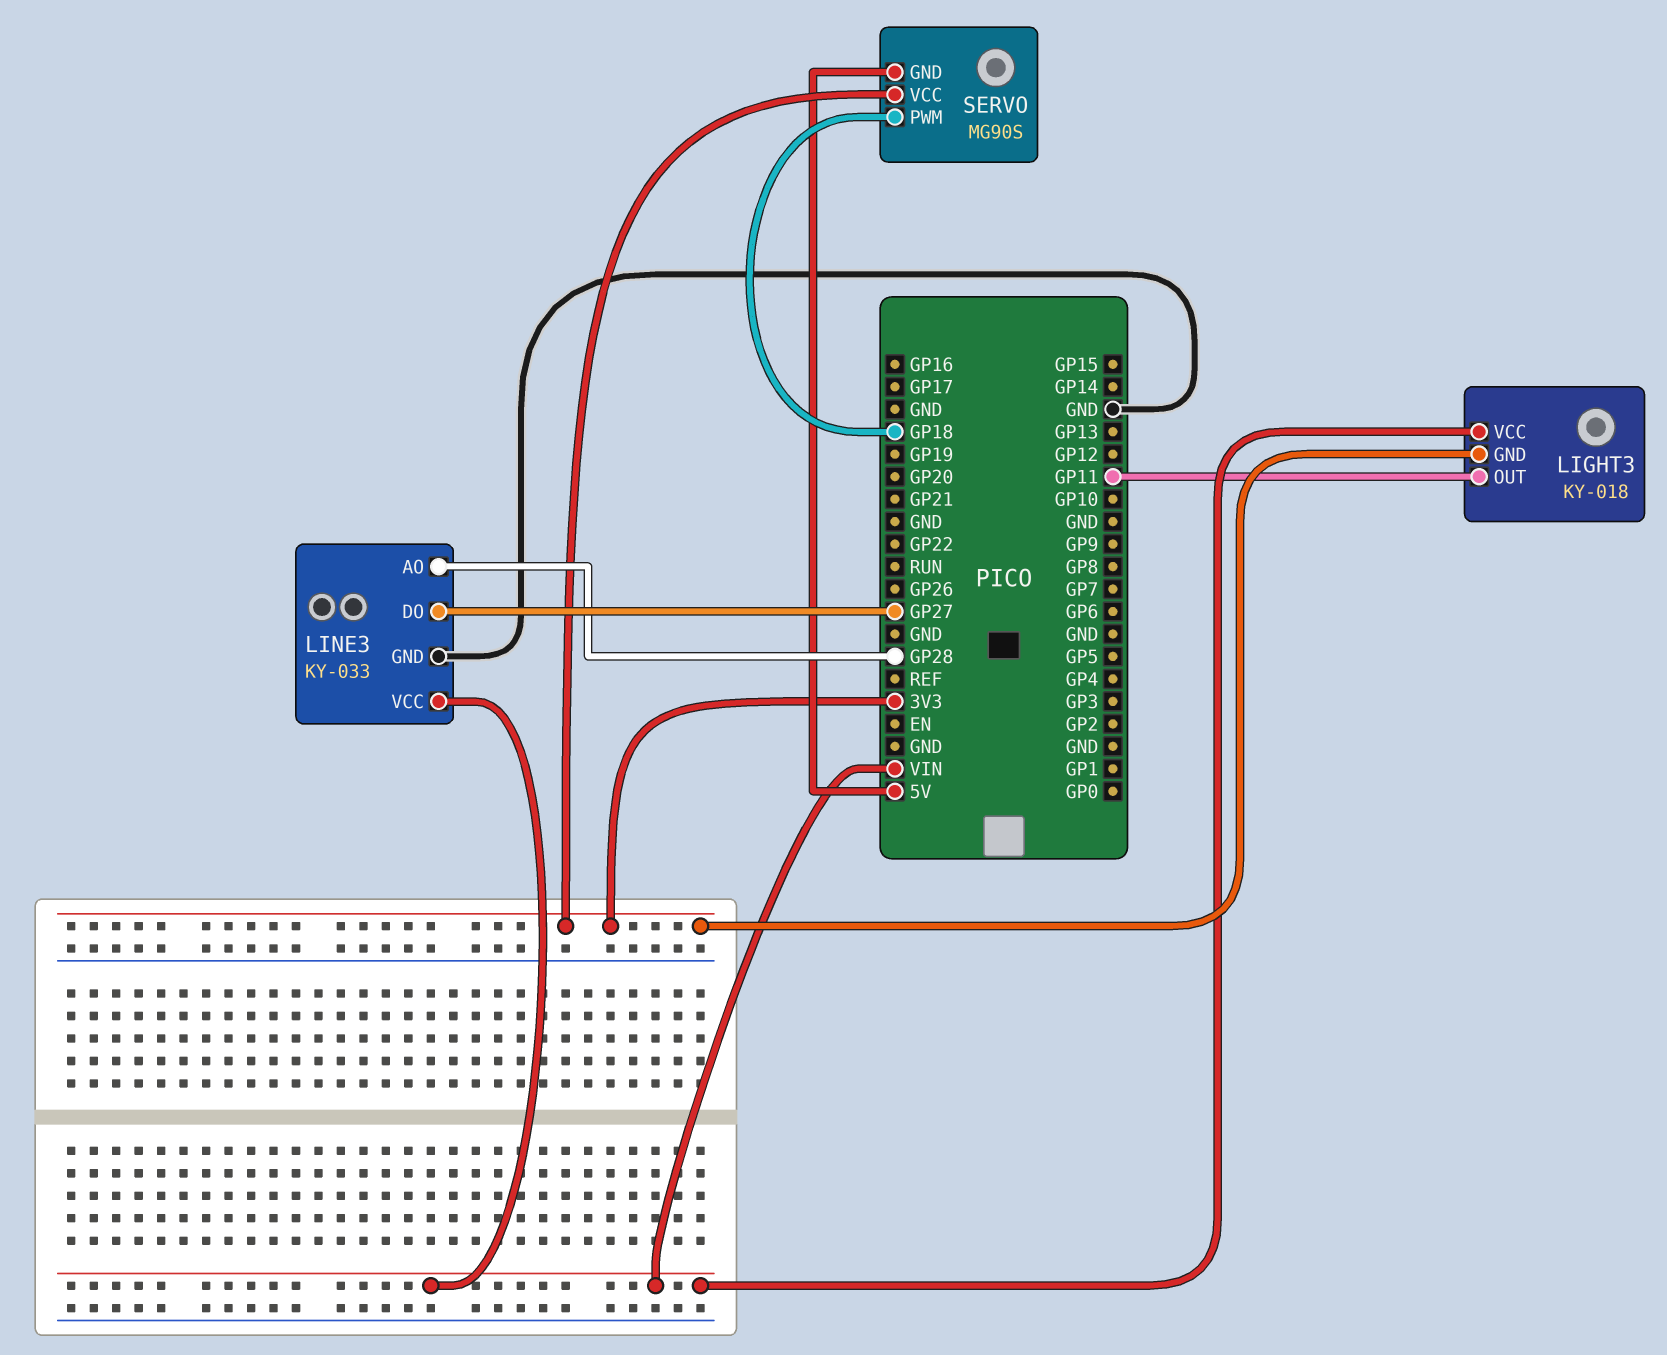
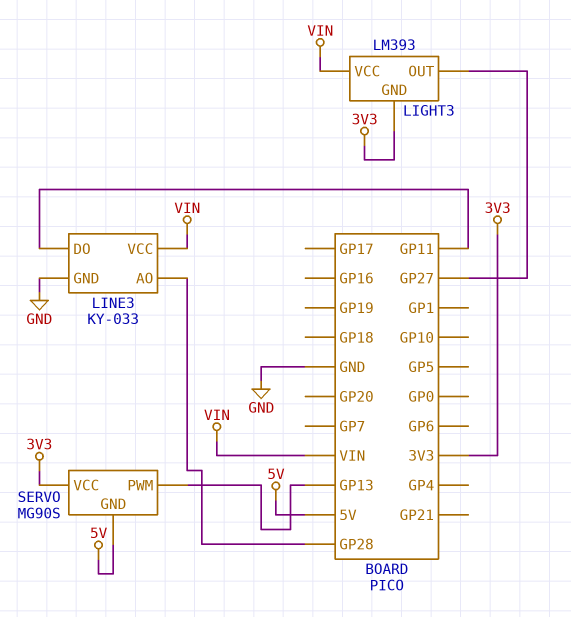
LIGHT3: KY-018 -> LM393
LIGHT3 pin OUT: GP11 -> GP27
LINE3 pin DO: GP27 -> GP11
SERVO pin PWM: GP18 -> GP13

